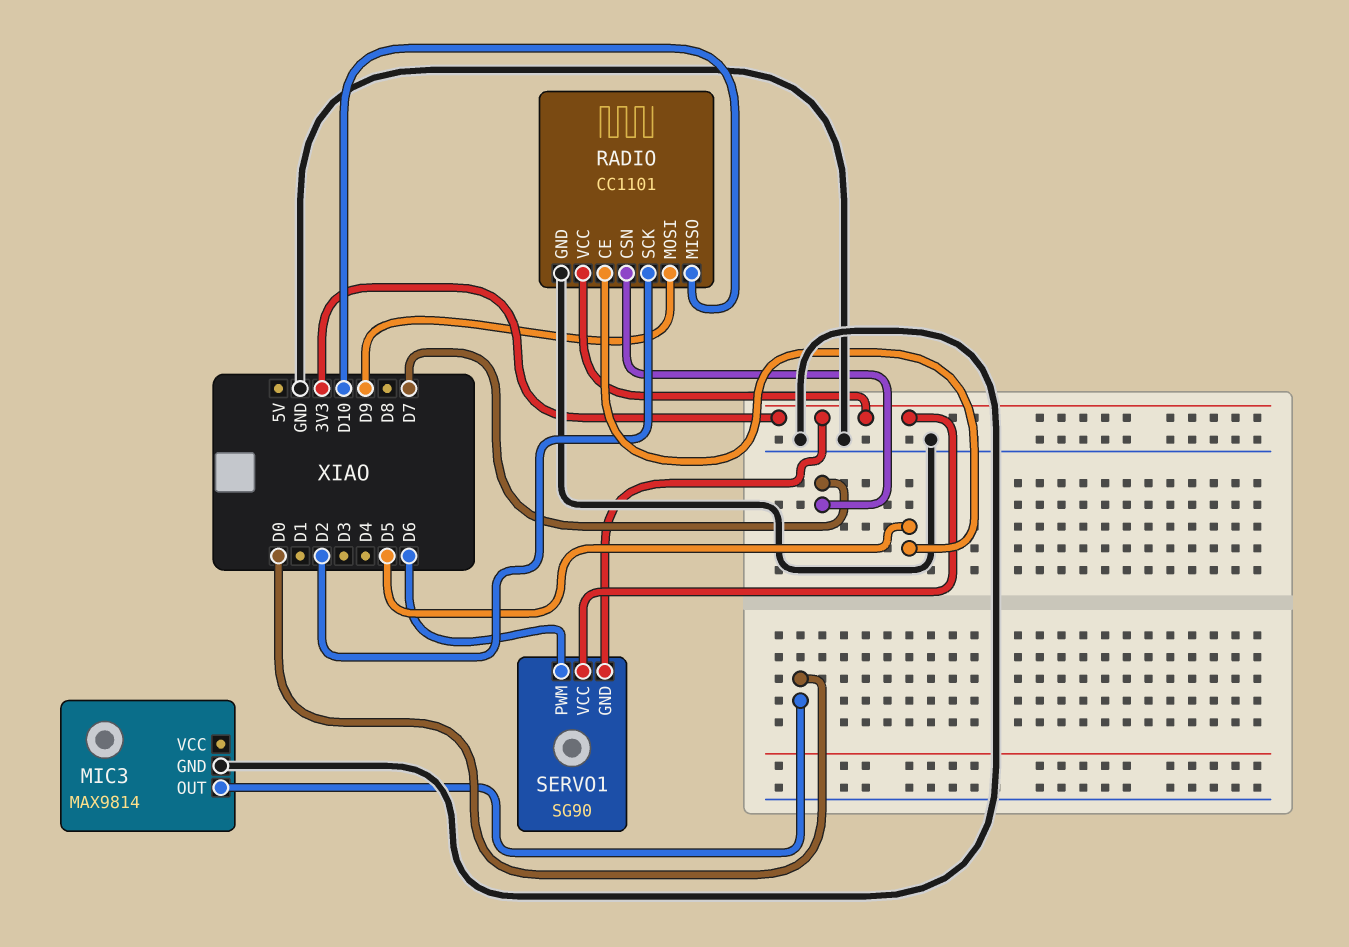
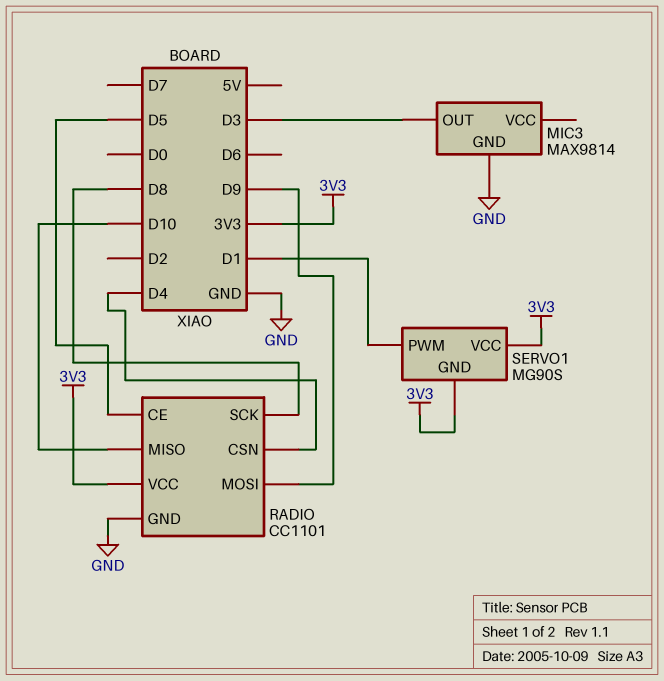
MIC3 pin OUT: D0 -> D3
RADIO pin CSN: D7 -> D4
RADIO pin SCK: D2 -> D8
SERVO1: SG90 -> MG90S
SERVO1 pin PWM: D6 -> D1

